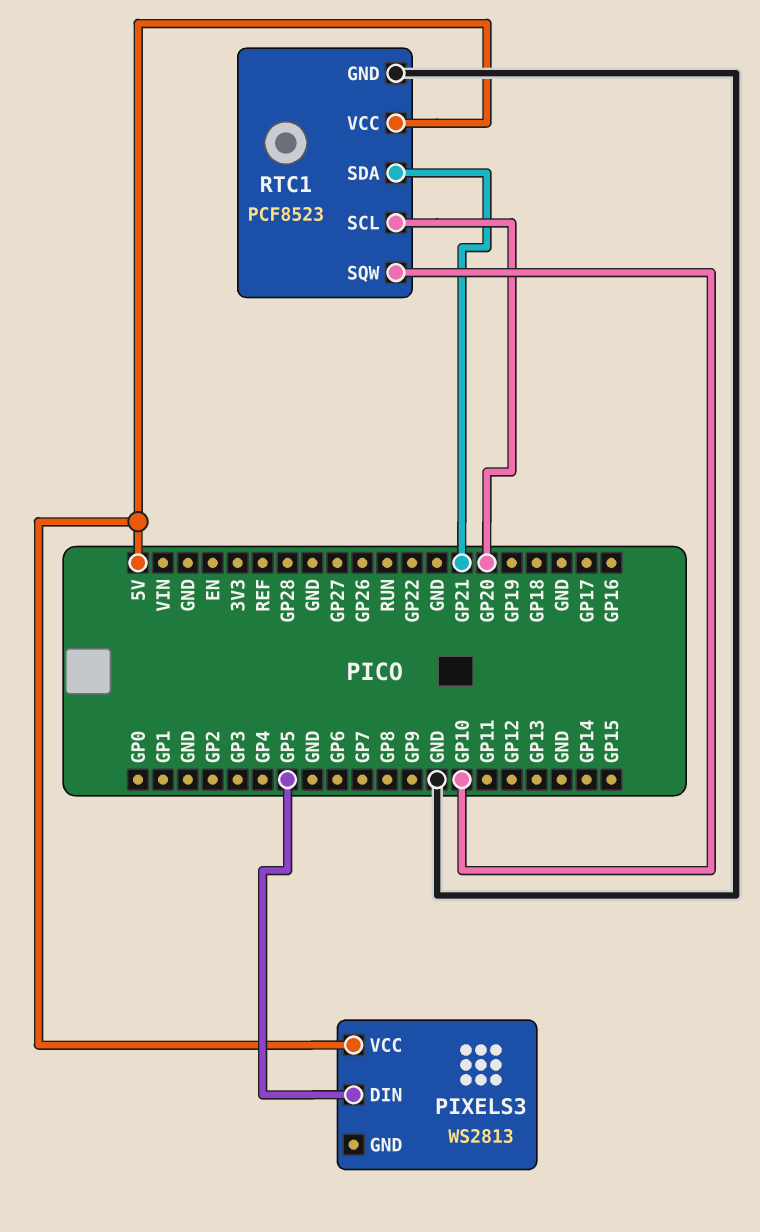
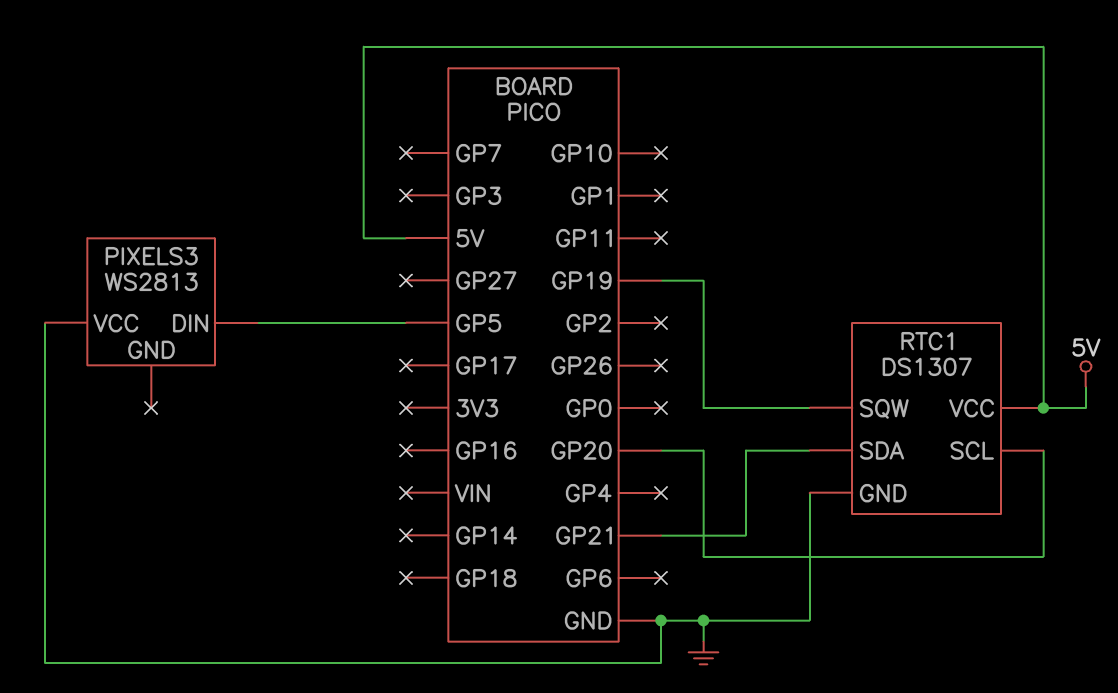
PIXELS3 pin VCC: 5V -> GND
RTC1: PCF8523 -> DS1307
RTC1 pin SQW: GP10 -> GP19

